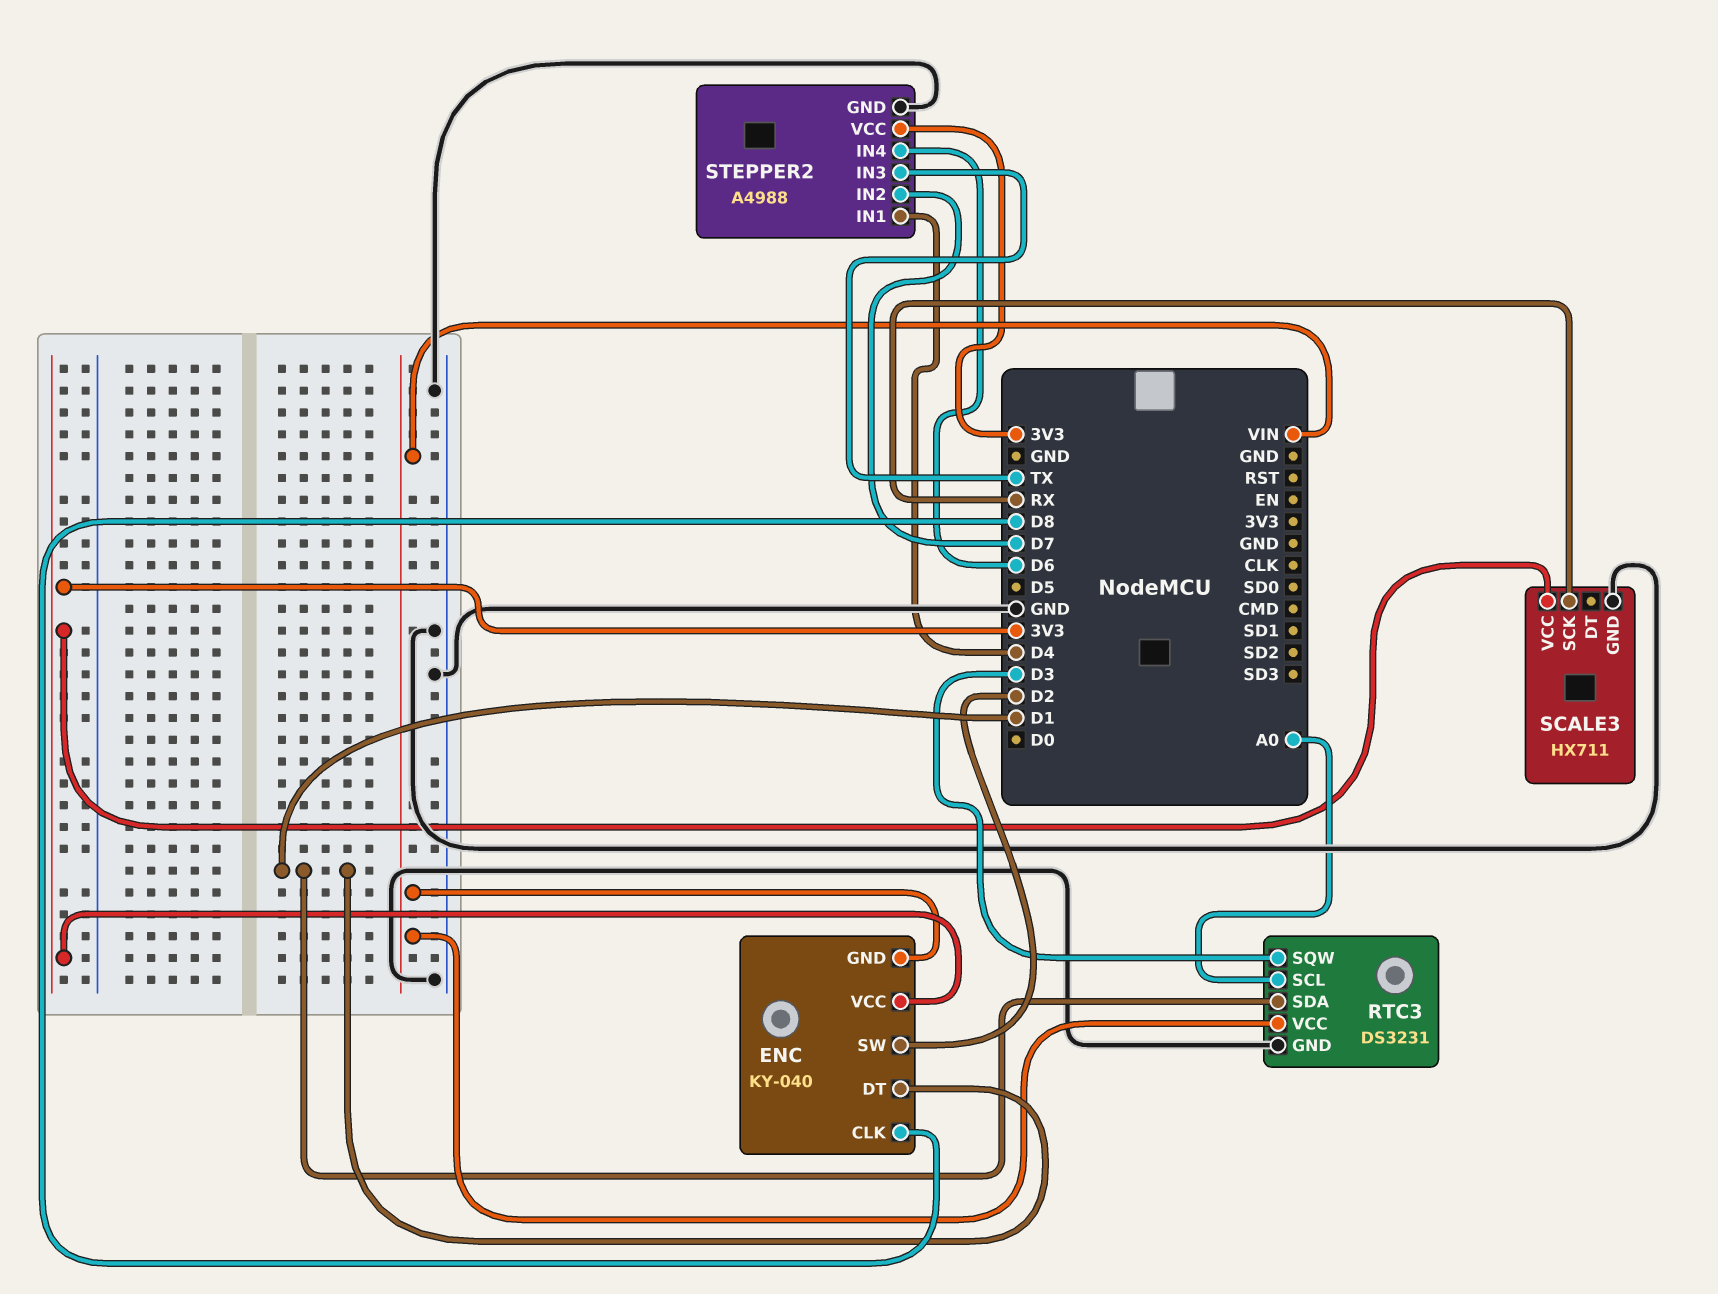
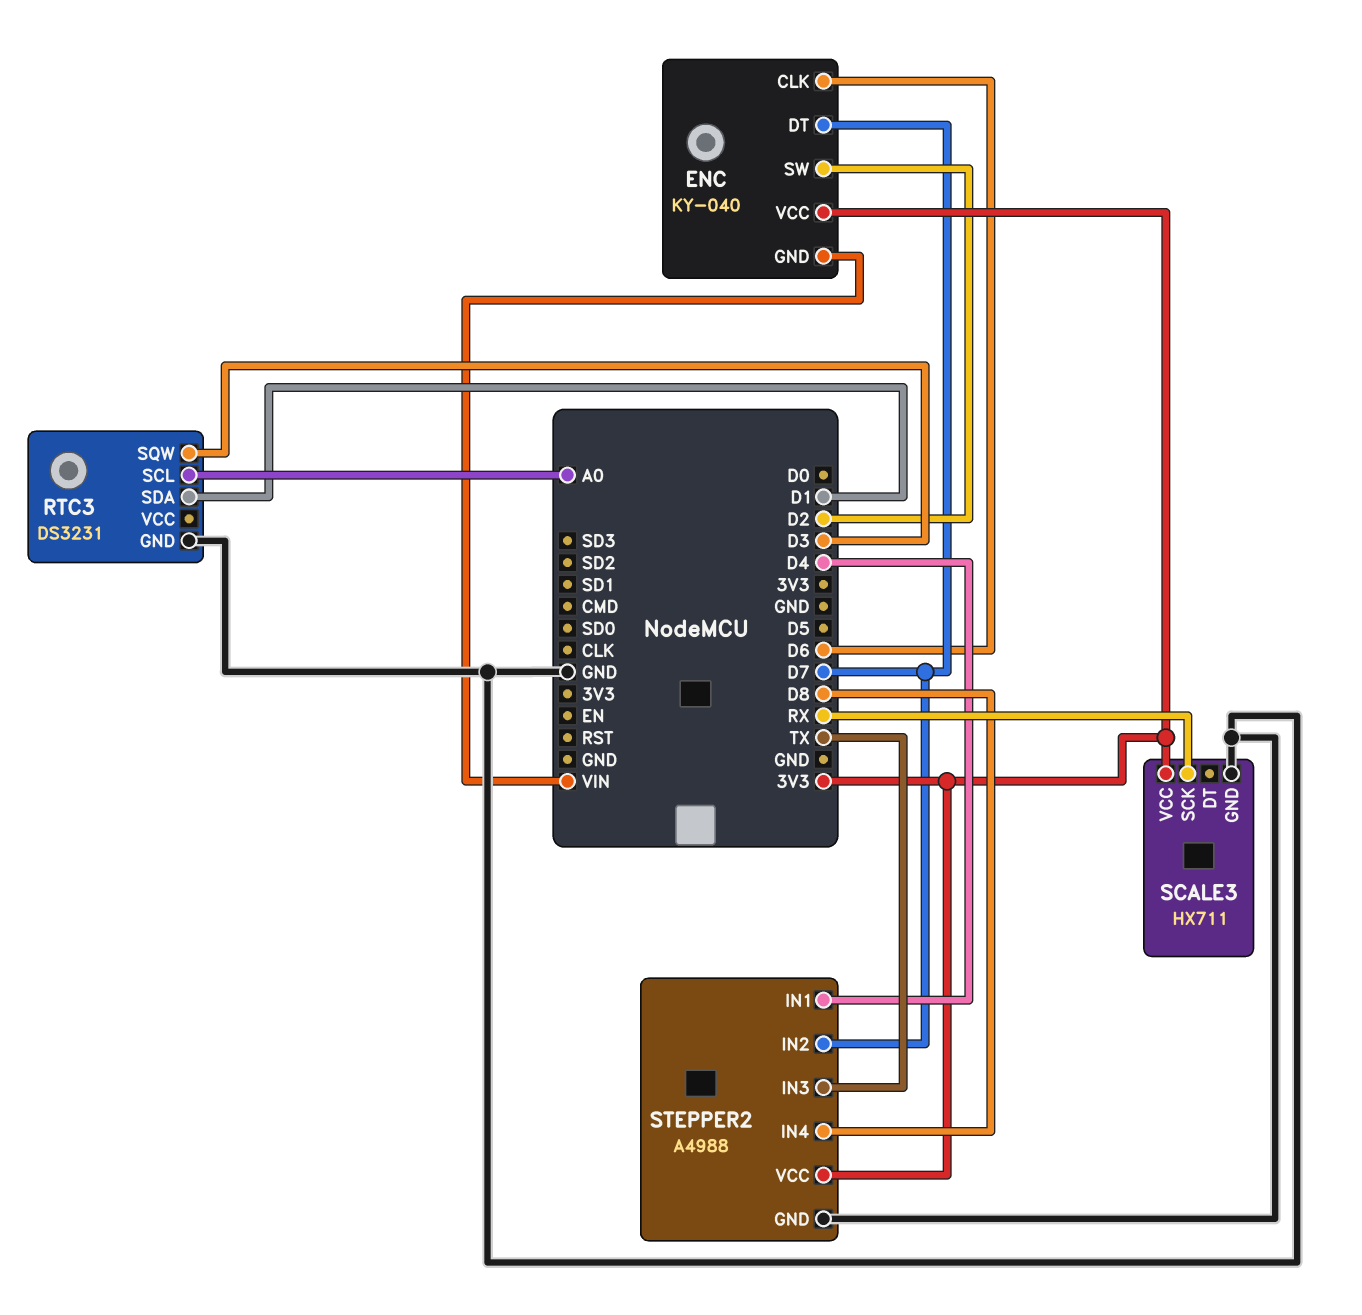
ENC pin CLK: D8 -> D6
ENC pin DT: D1 -> D7
RTC3 pin VCC: VIN -> none
STEPPER2 pin IN4: D6 -> D8

